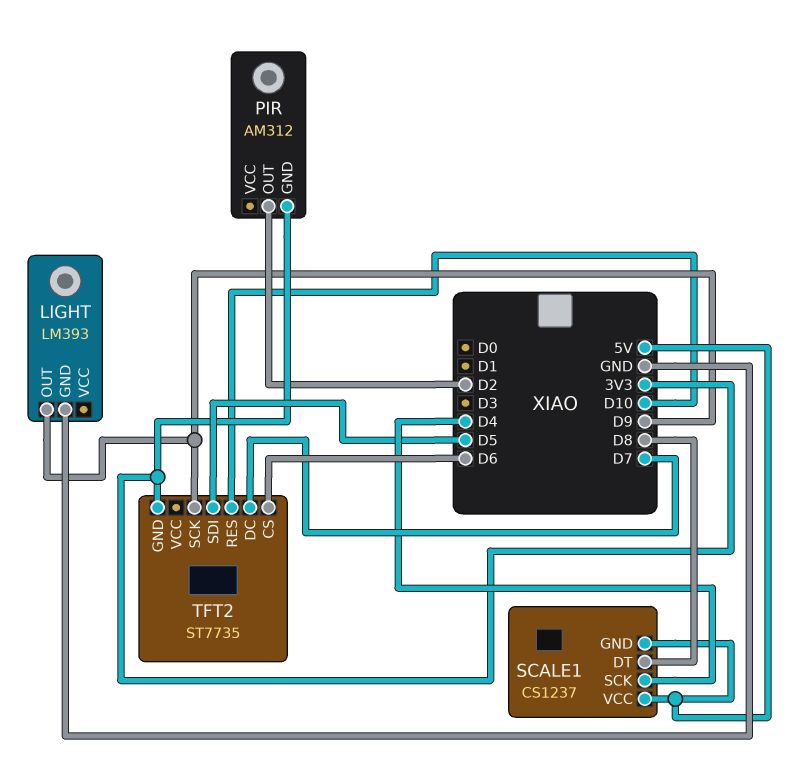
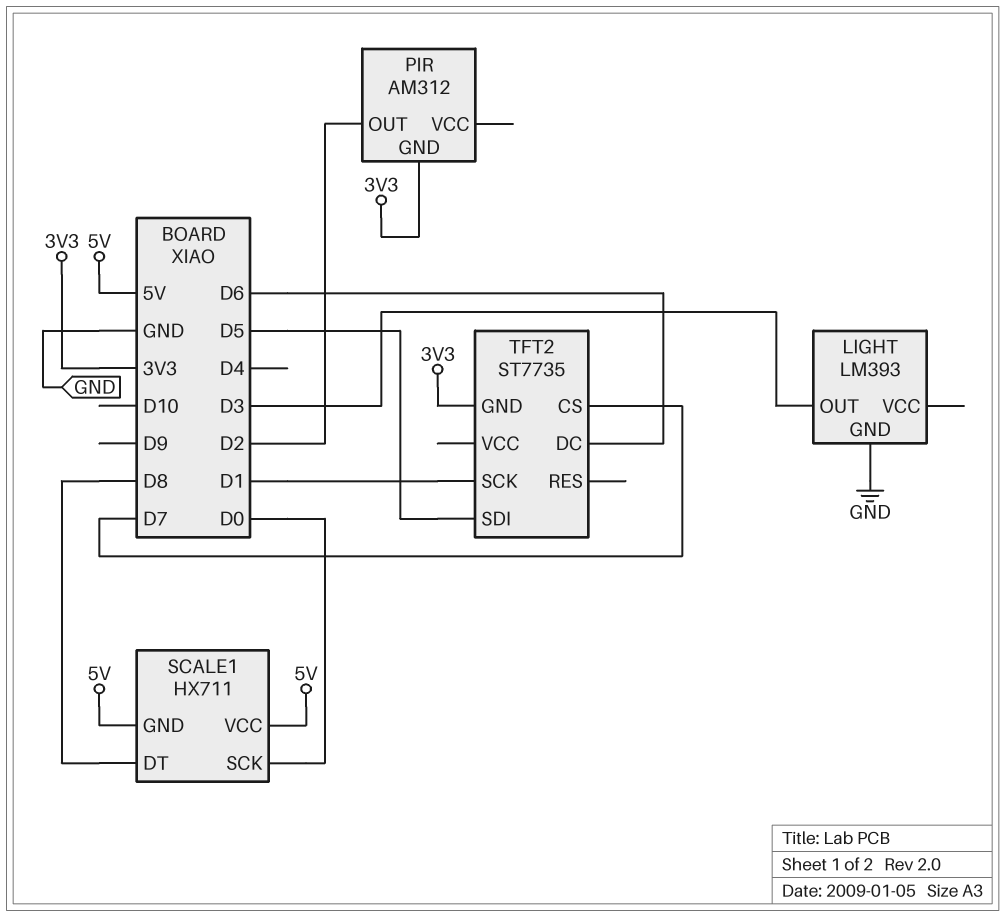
LIGHT pin OUT: D9 -> D3
SCALE1: CS1237 -> HX711
SCALE1 pin SCK: D4 -> D0
TFT2 pin CS: D6 -> D7
TFT2 pin DC: D7 -> D6
TFT2 pin RES: D10 -> none
TFT2 pin SCK: D9 -> D1

